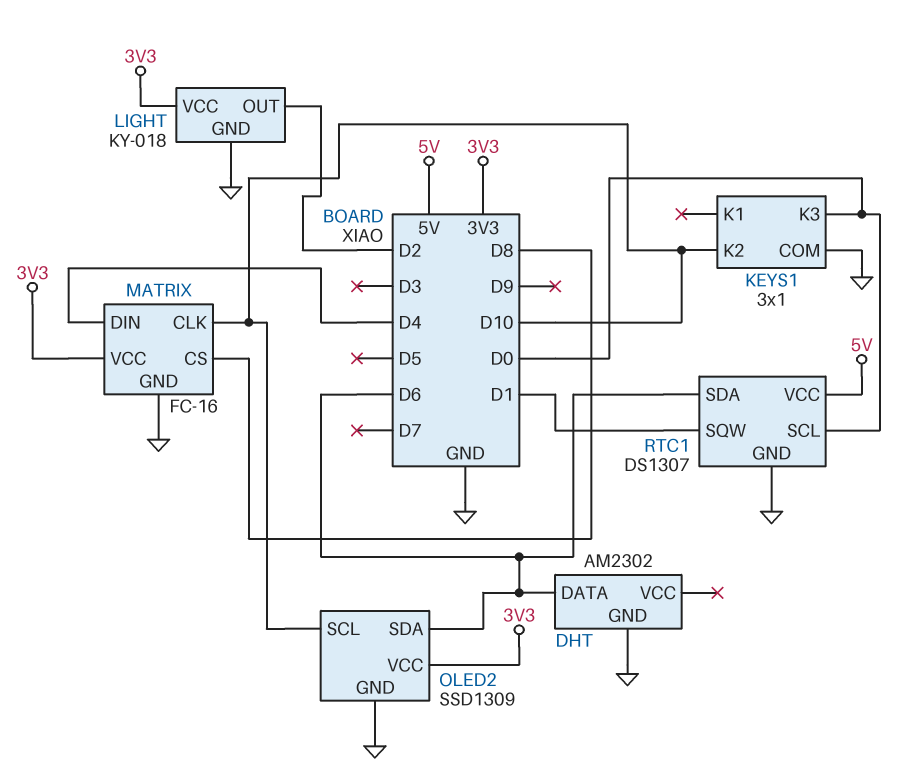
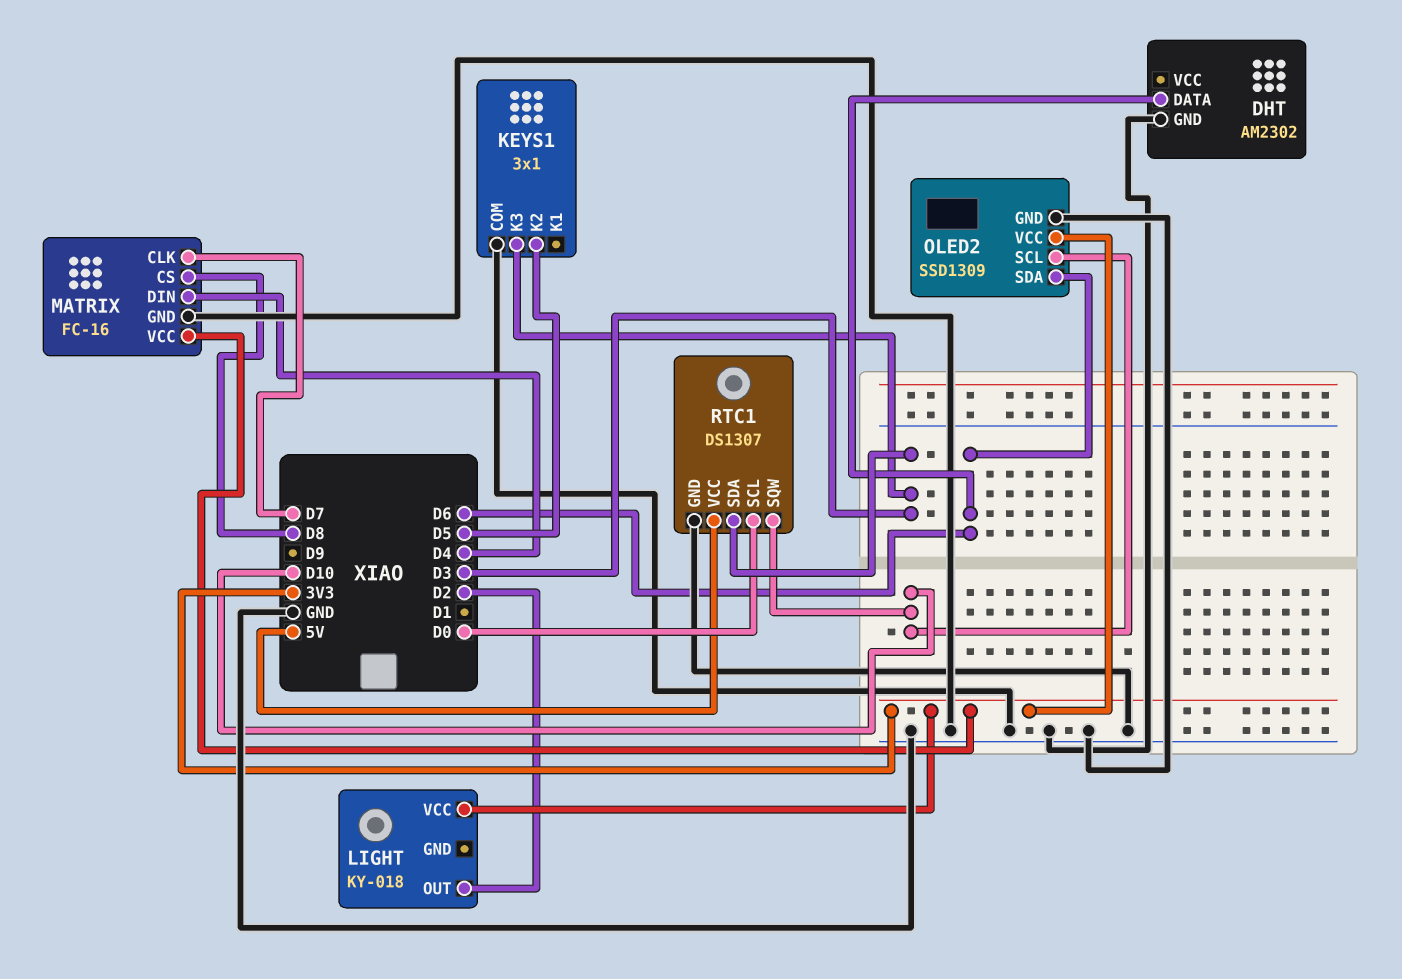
KEYS1 pin K2: D10 -> D5
KEYS1 pin K3: D0 -> D3
LIGHT pin GND: GND -> none
MATRIX pin CLK: D10 -> D7
RTC1 pin SDA: D6 -> D3
RTC1 pin SQW: D1 -> D10

